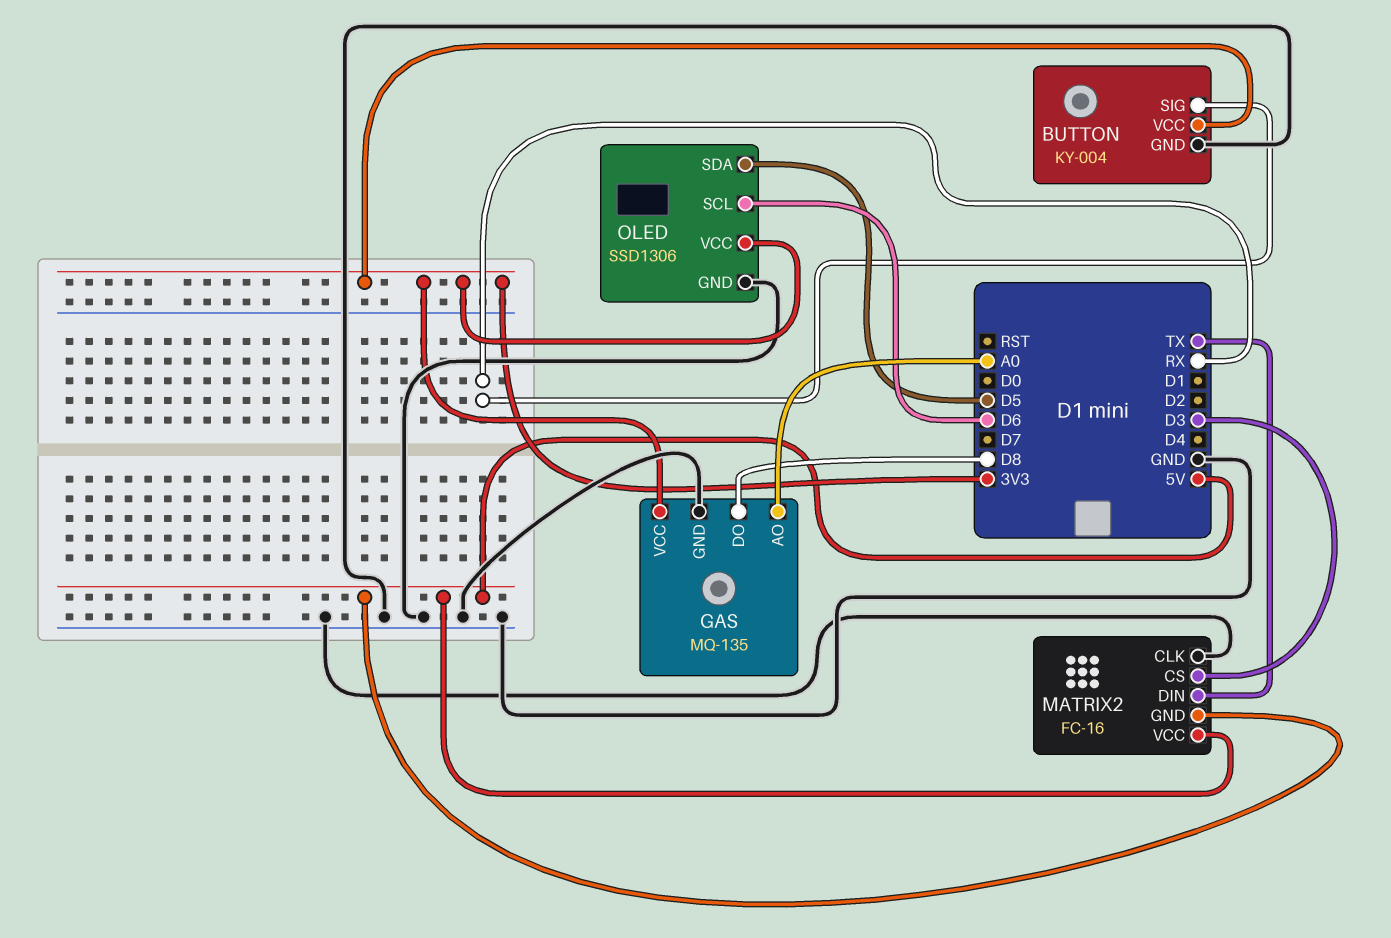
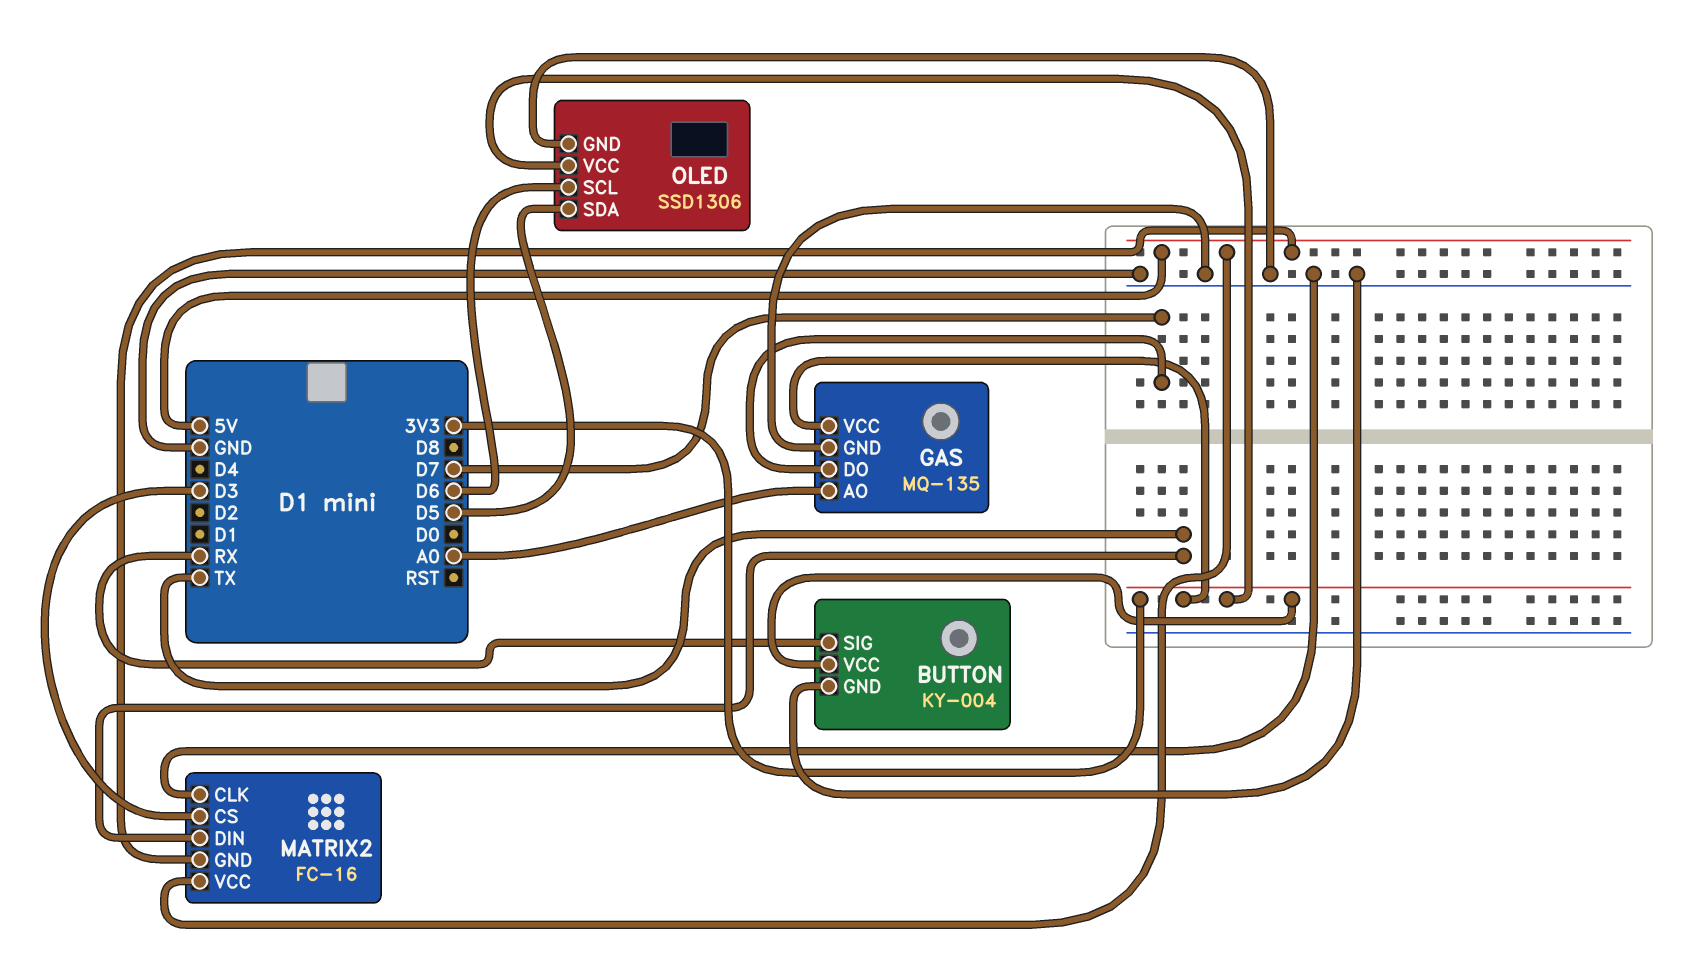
GAS pin DO: D8 -> D7

